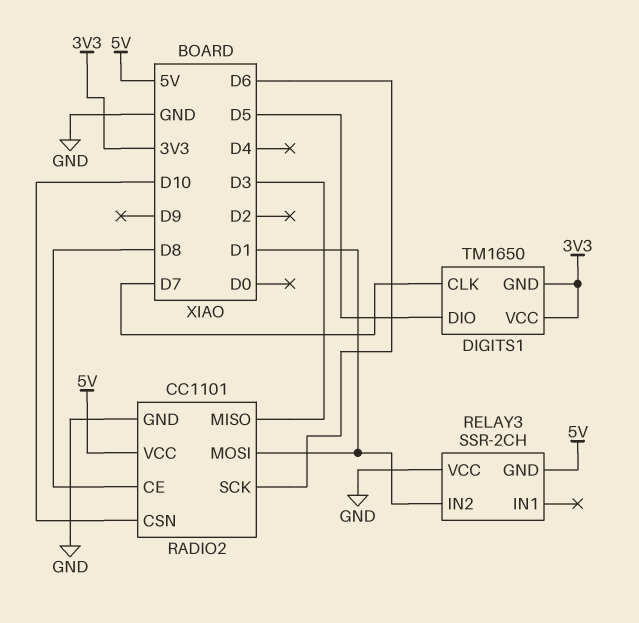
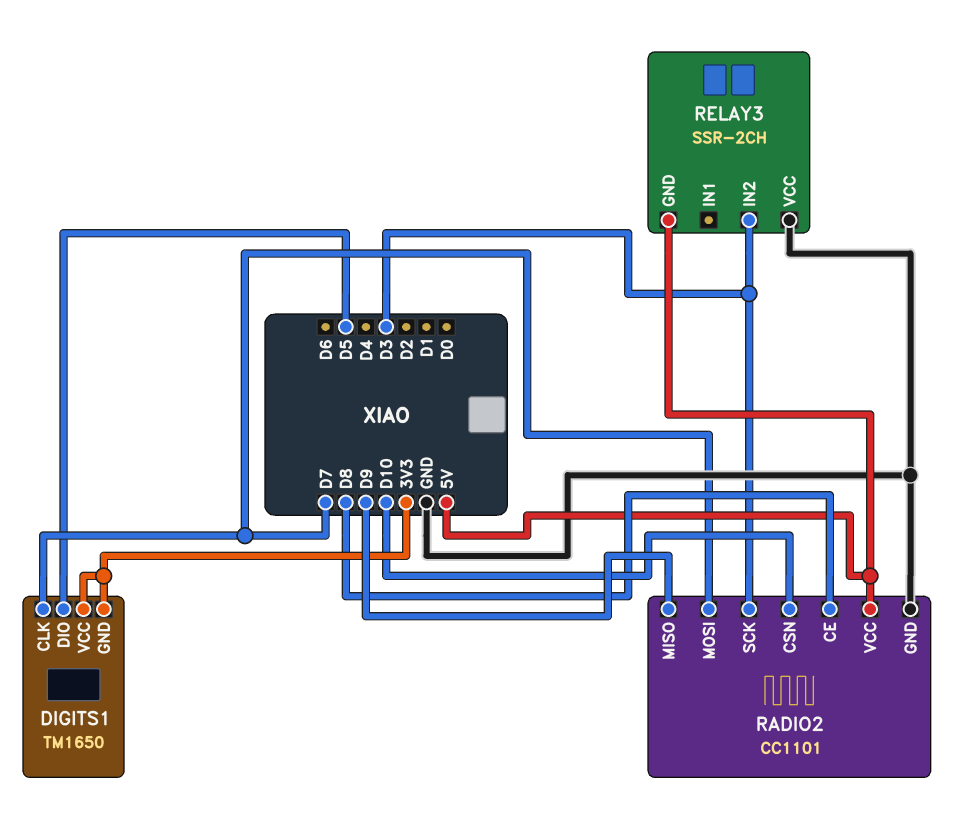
RADIO2 pin MISO: D3 -> D9
RADIO2 pin MOSI: D1 -> D7
RADIO2 pin SCK: D6 -> D3
RELAY3 pin IN2: D1 -> D3

